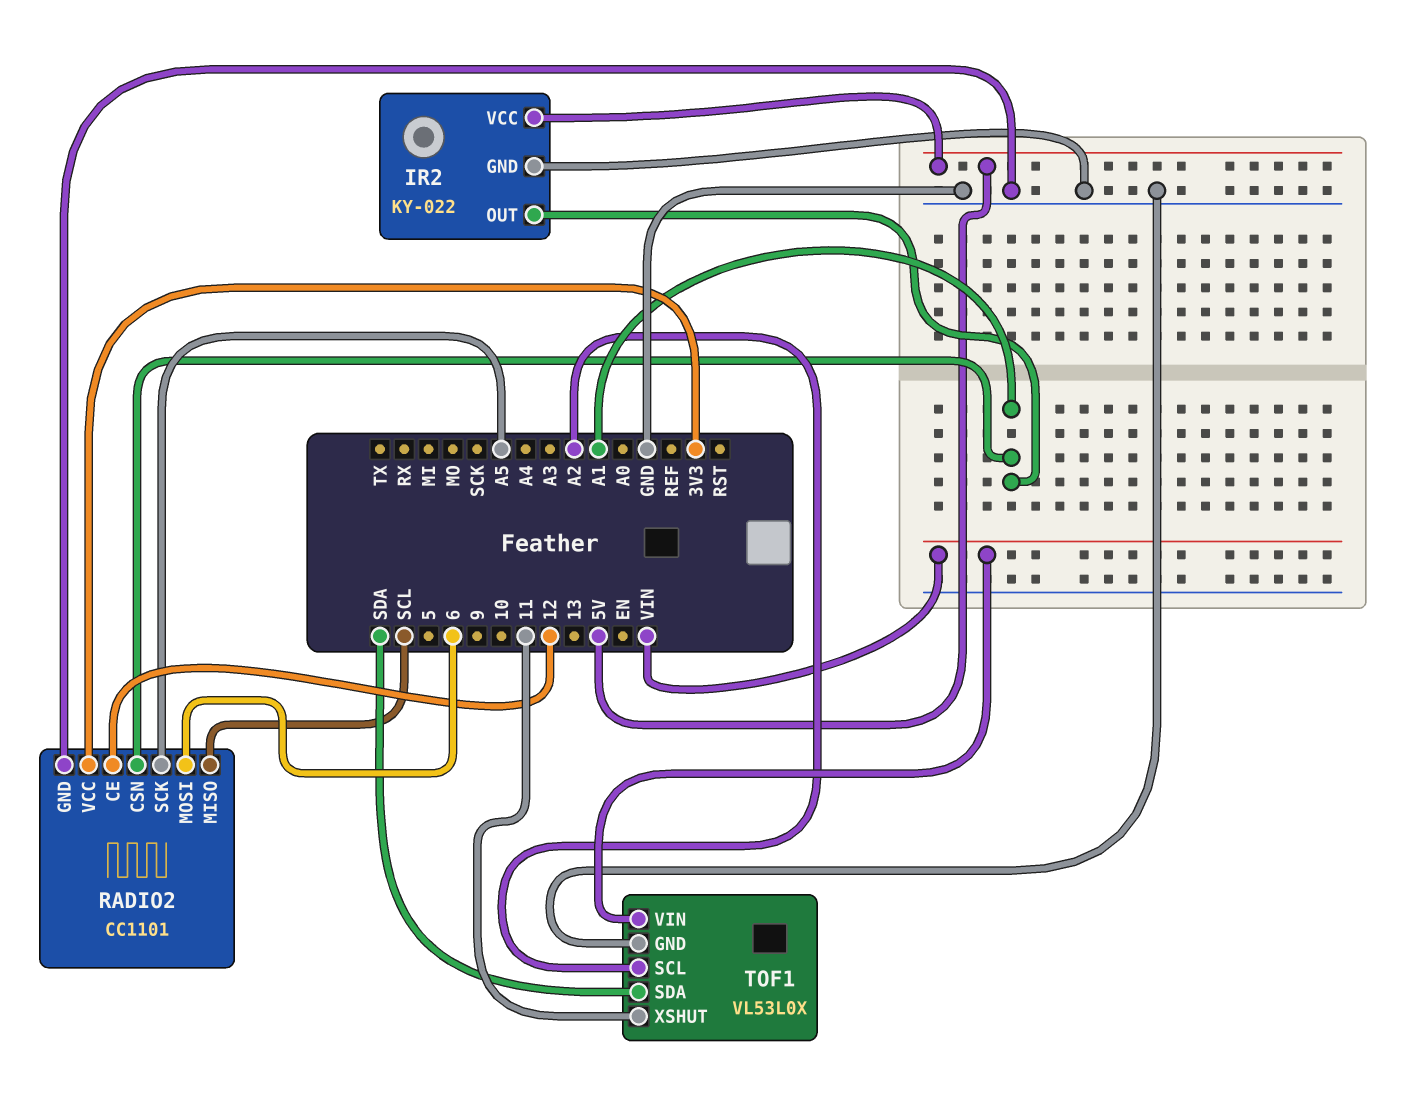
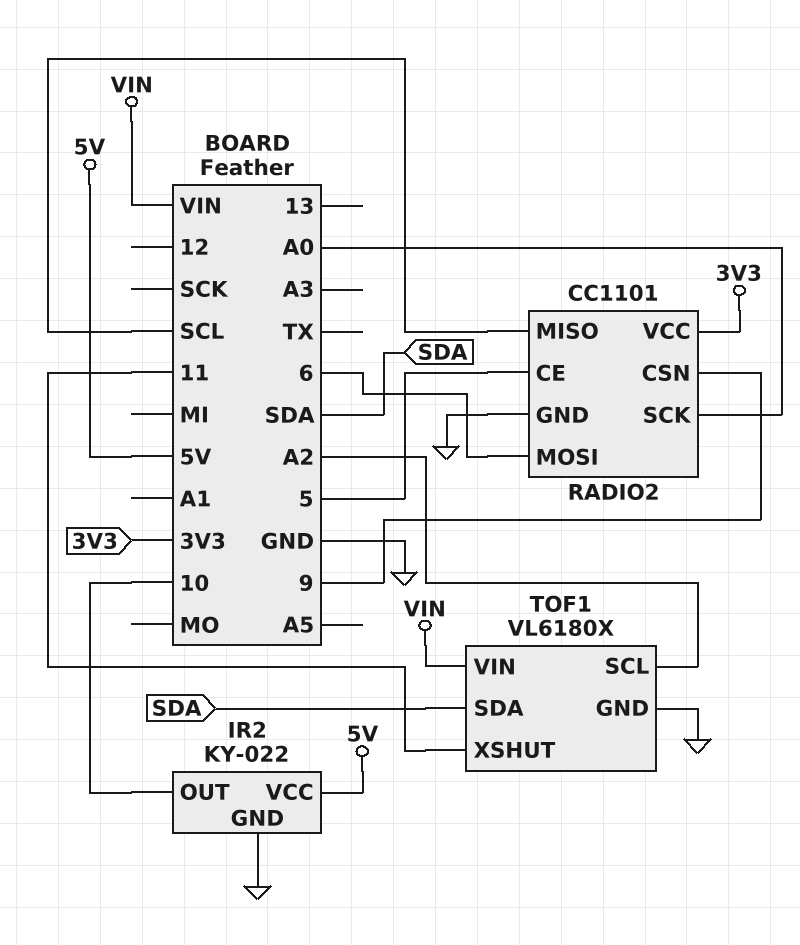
IR2 pin OUT: A1 -> 10
RADIO2 pin CE: 12 -> 5
RADIO2 pin CSN: A1 -> 9
RADIO2 pin SCK: A5 -> A0
TOF1: VL53L0X -> VL6180X

